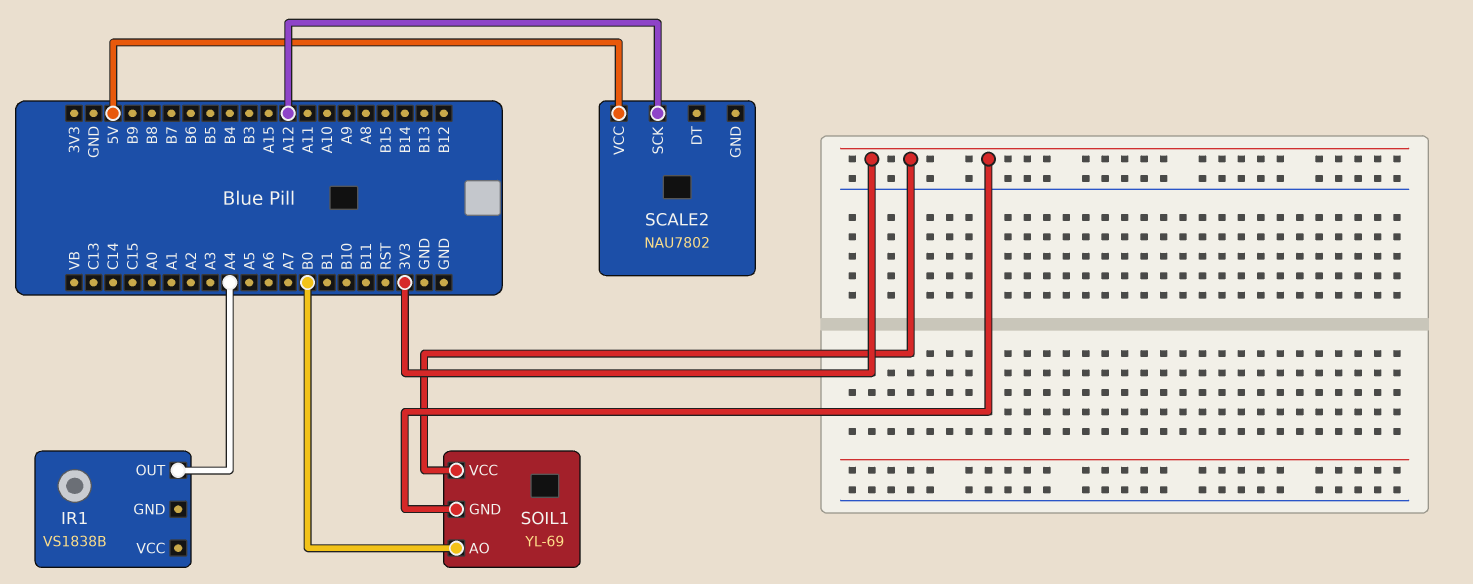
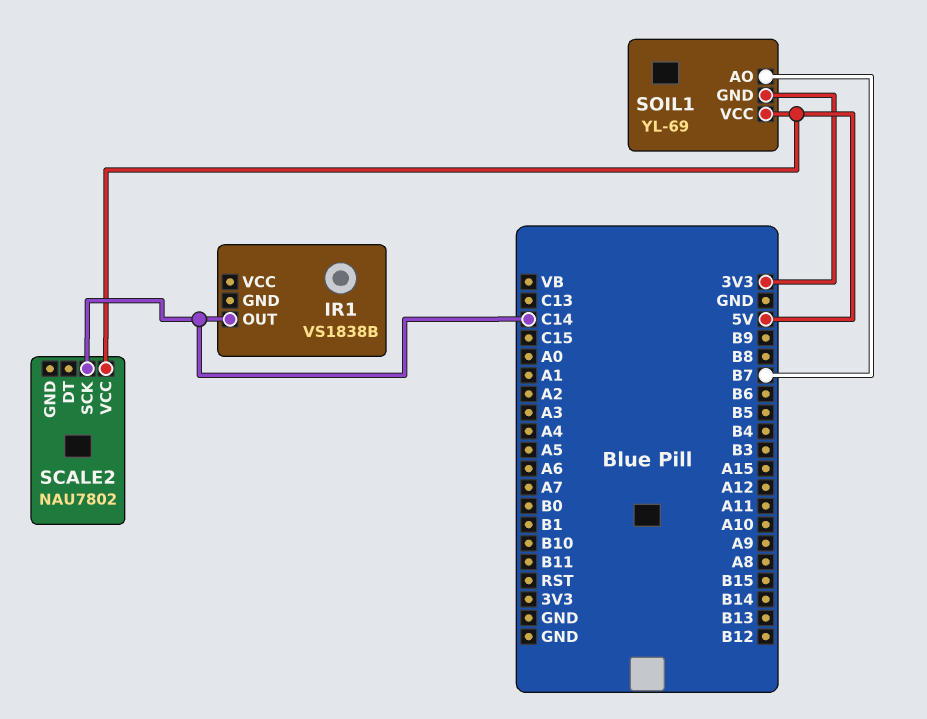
IR1 pin OUT: A4 -> C14
SCALE2 pin SCK: A12 -> C14
SOIL1 pin AO: B0 -> B7
SOIL1 pin VCC: 3V3 -> 5V

